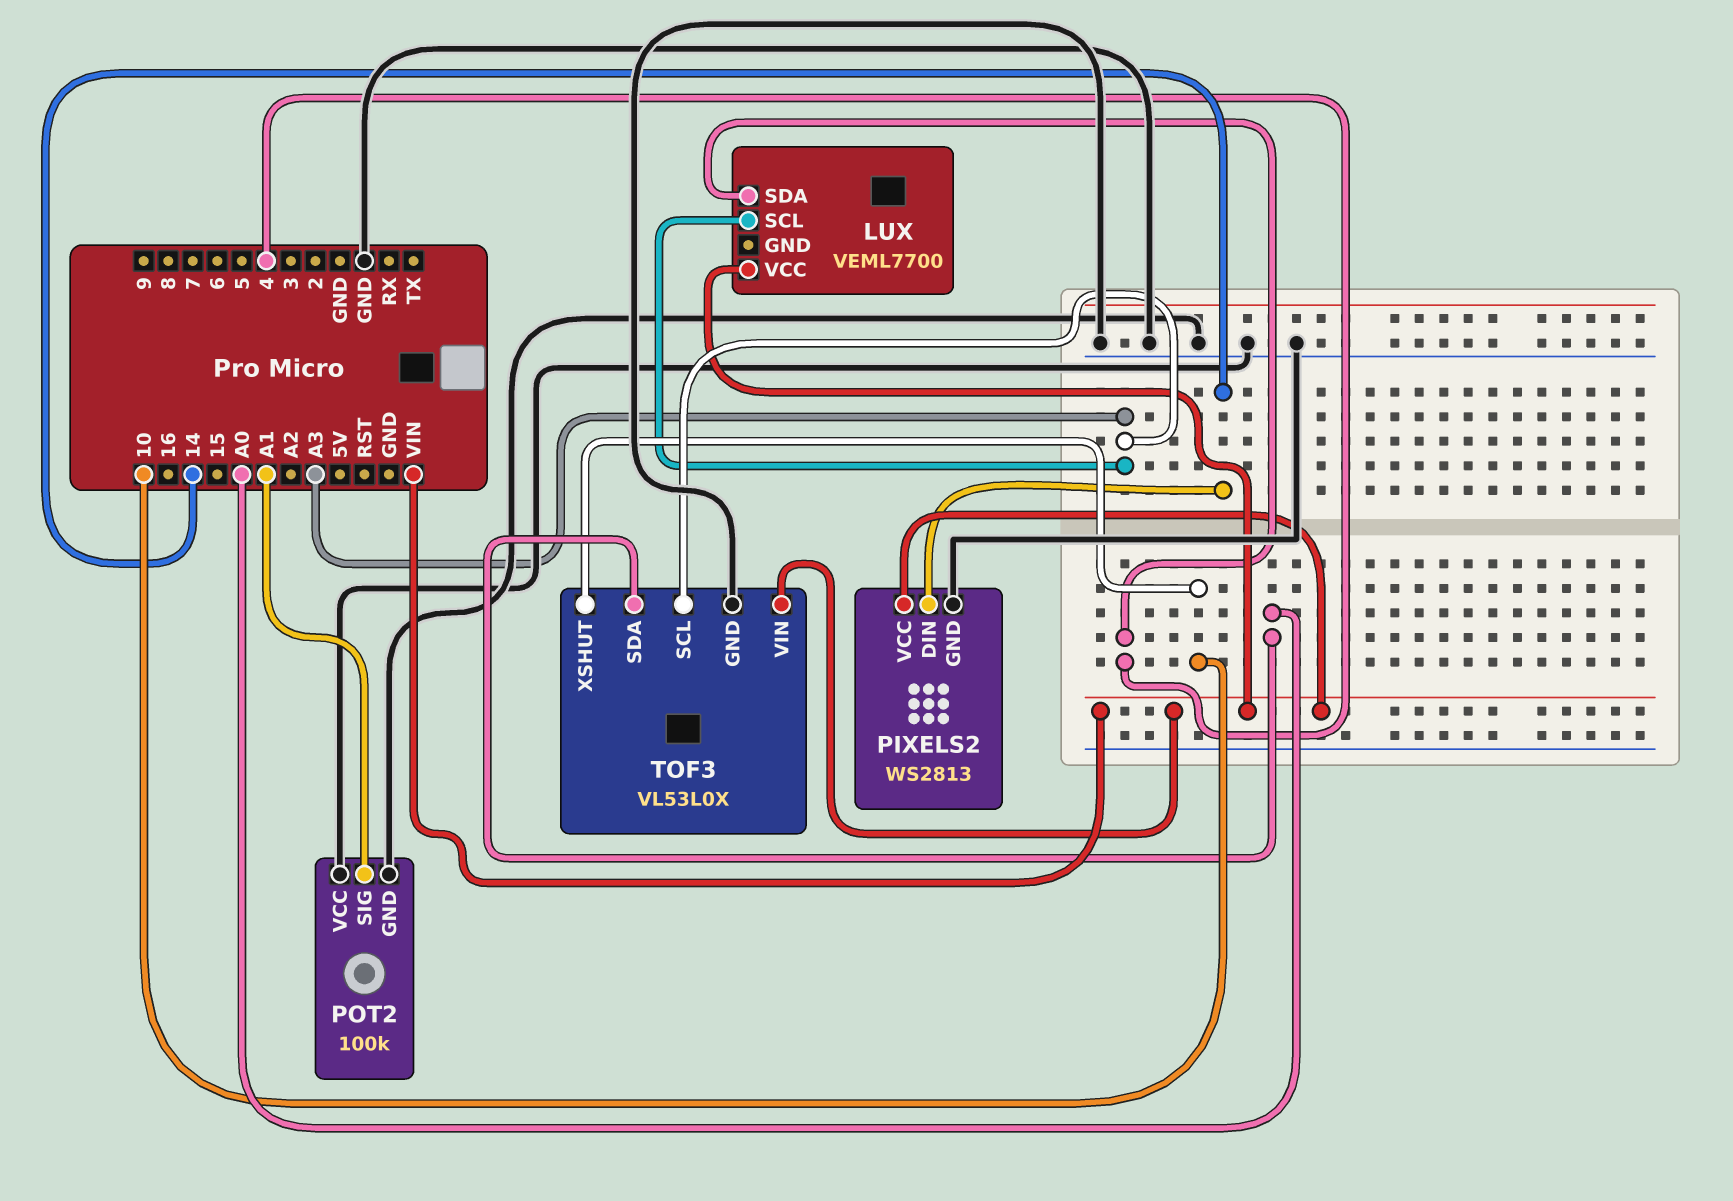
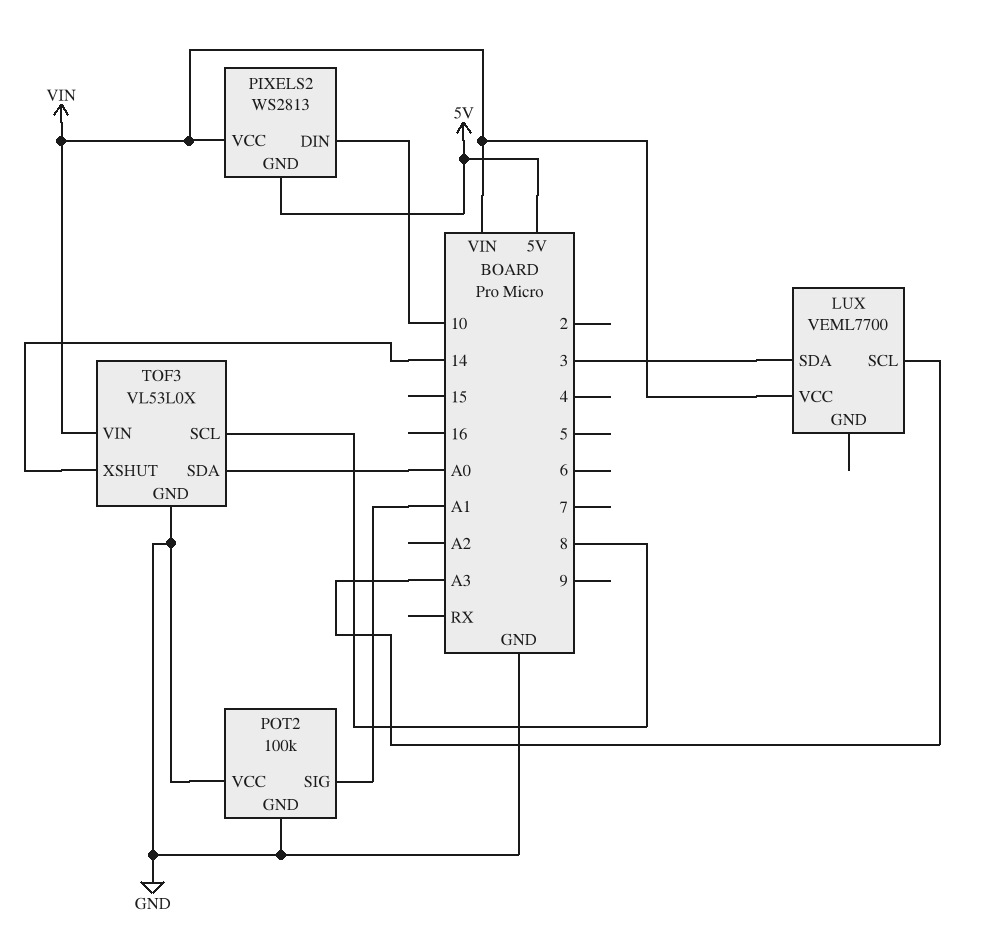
LUX pin SDA: 4 -> 3
PIXELS2 pin DIN: 14 -> 10
PIXELS2 pin GND: GND -> 5V
TOF3 pin SCL: A3 -> 8
TOF3 pin XSHUT: 10 -> 14

